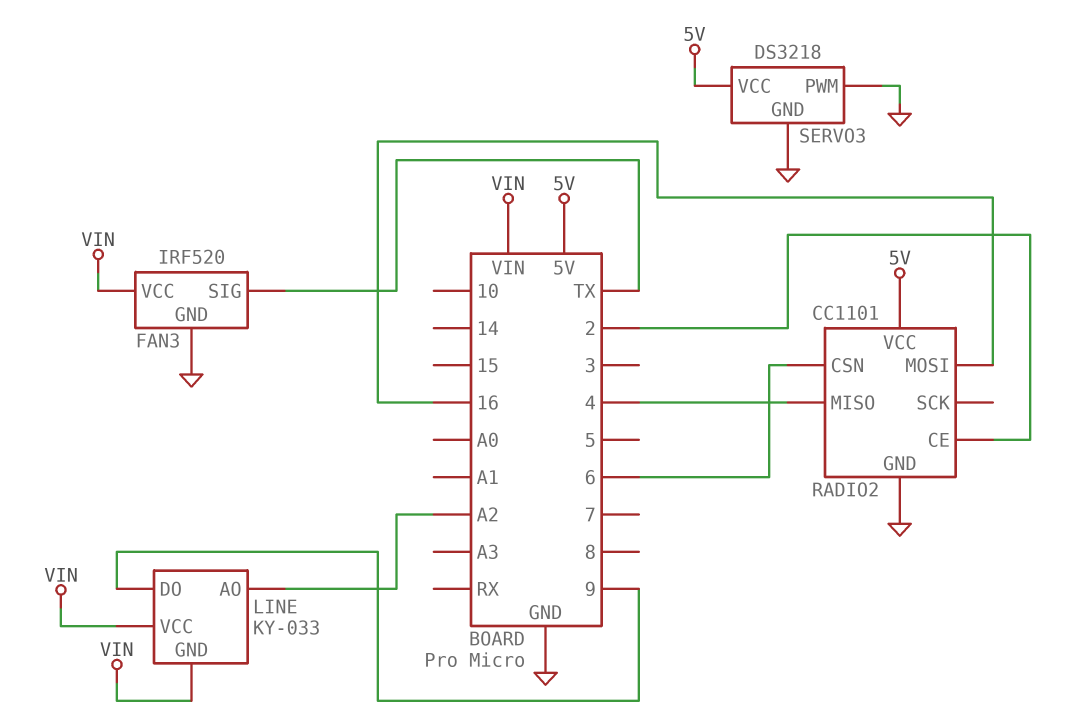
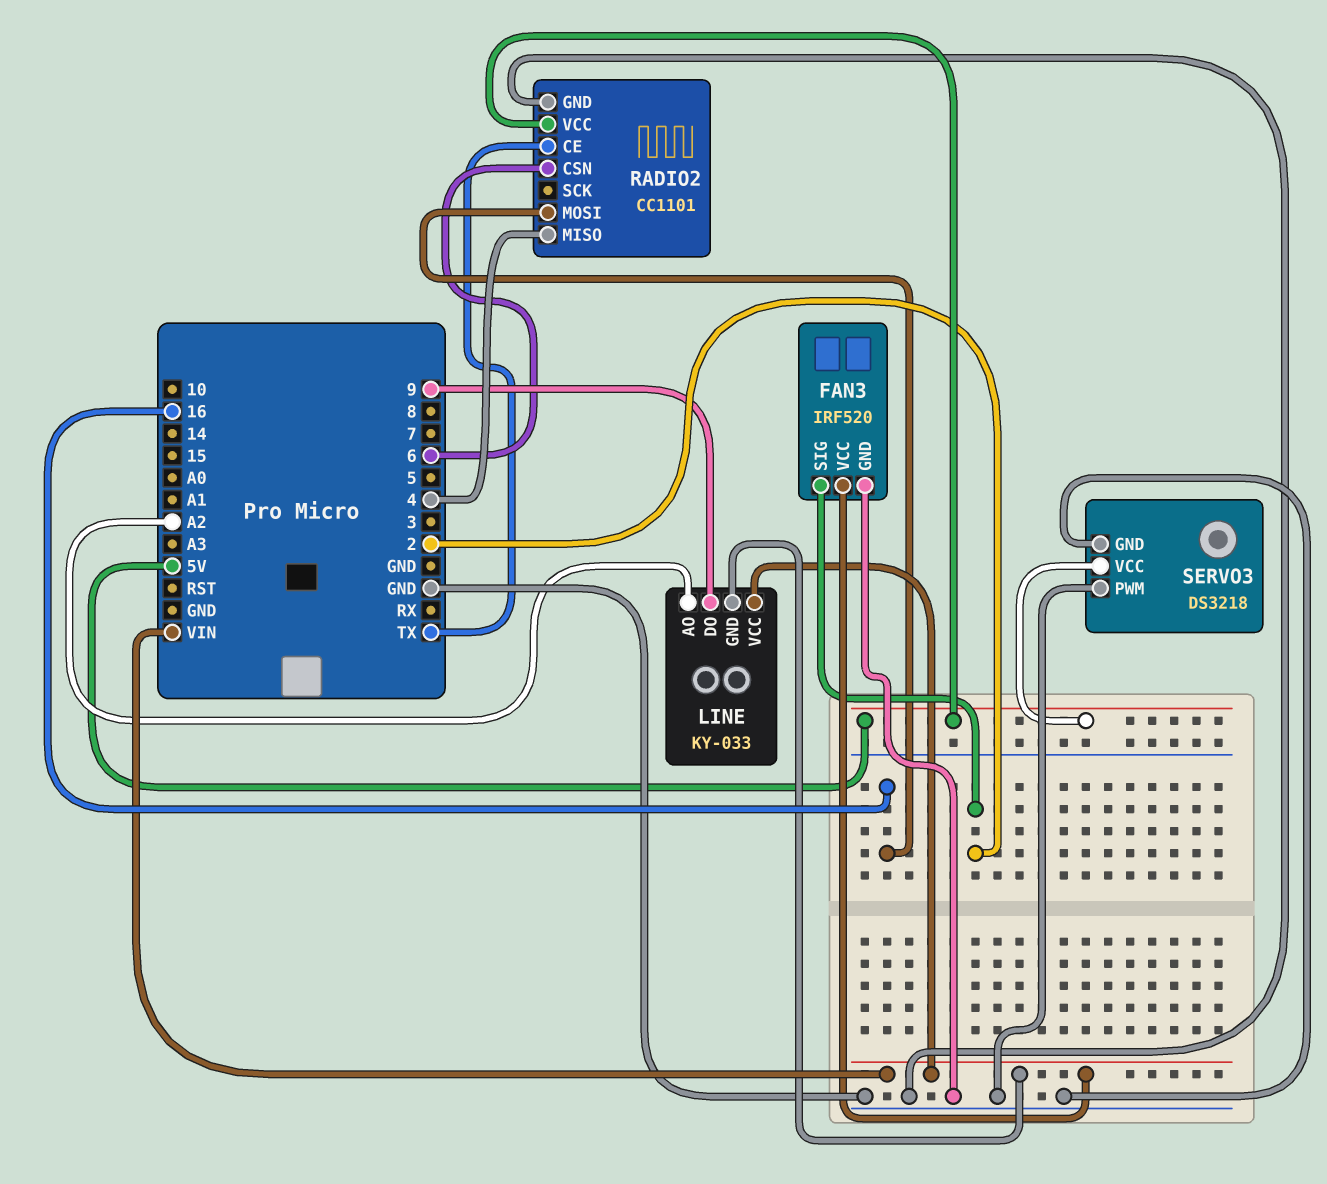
FAN3 pin SIG: TX -> 2
RADIO2 pin CE: 2 -> TX

